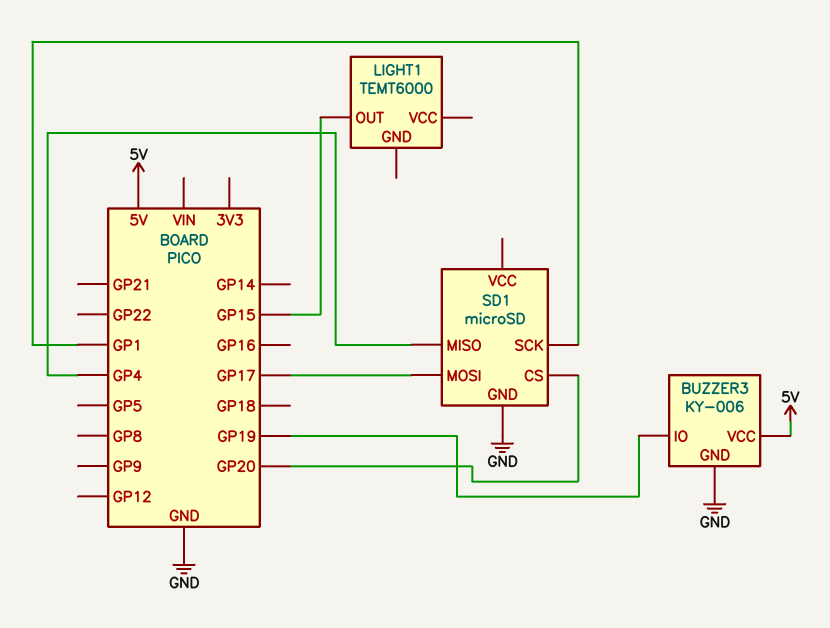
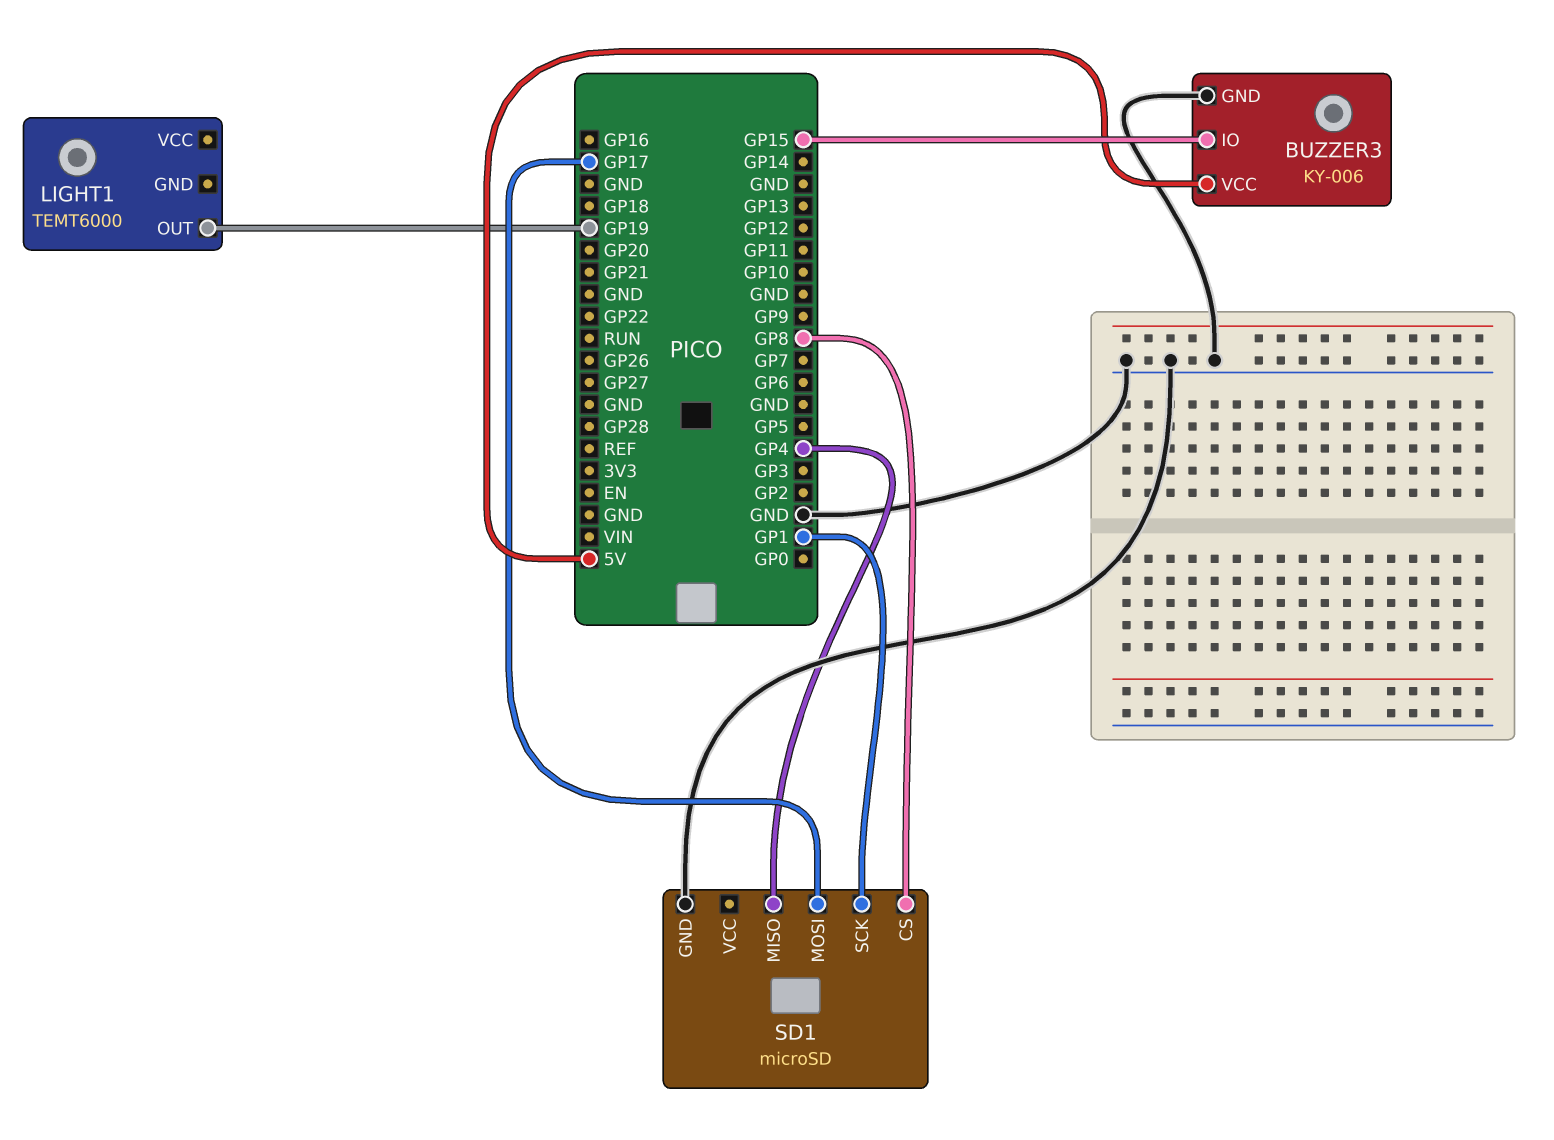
BUZZER3 pin IO: GP19 -> GP15
LIGHT1 pin OUT: GP15 -> GP19
SD1 pin CS: GP20 -> GP8

